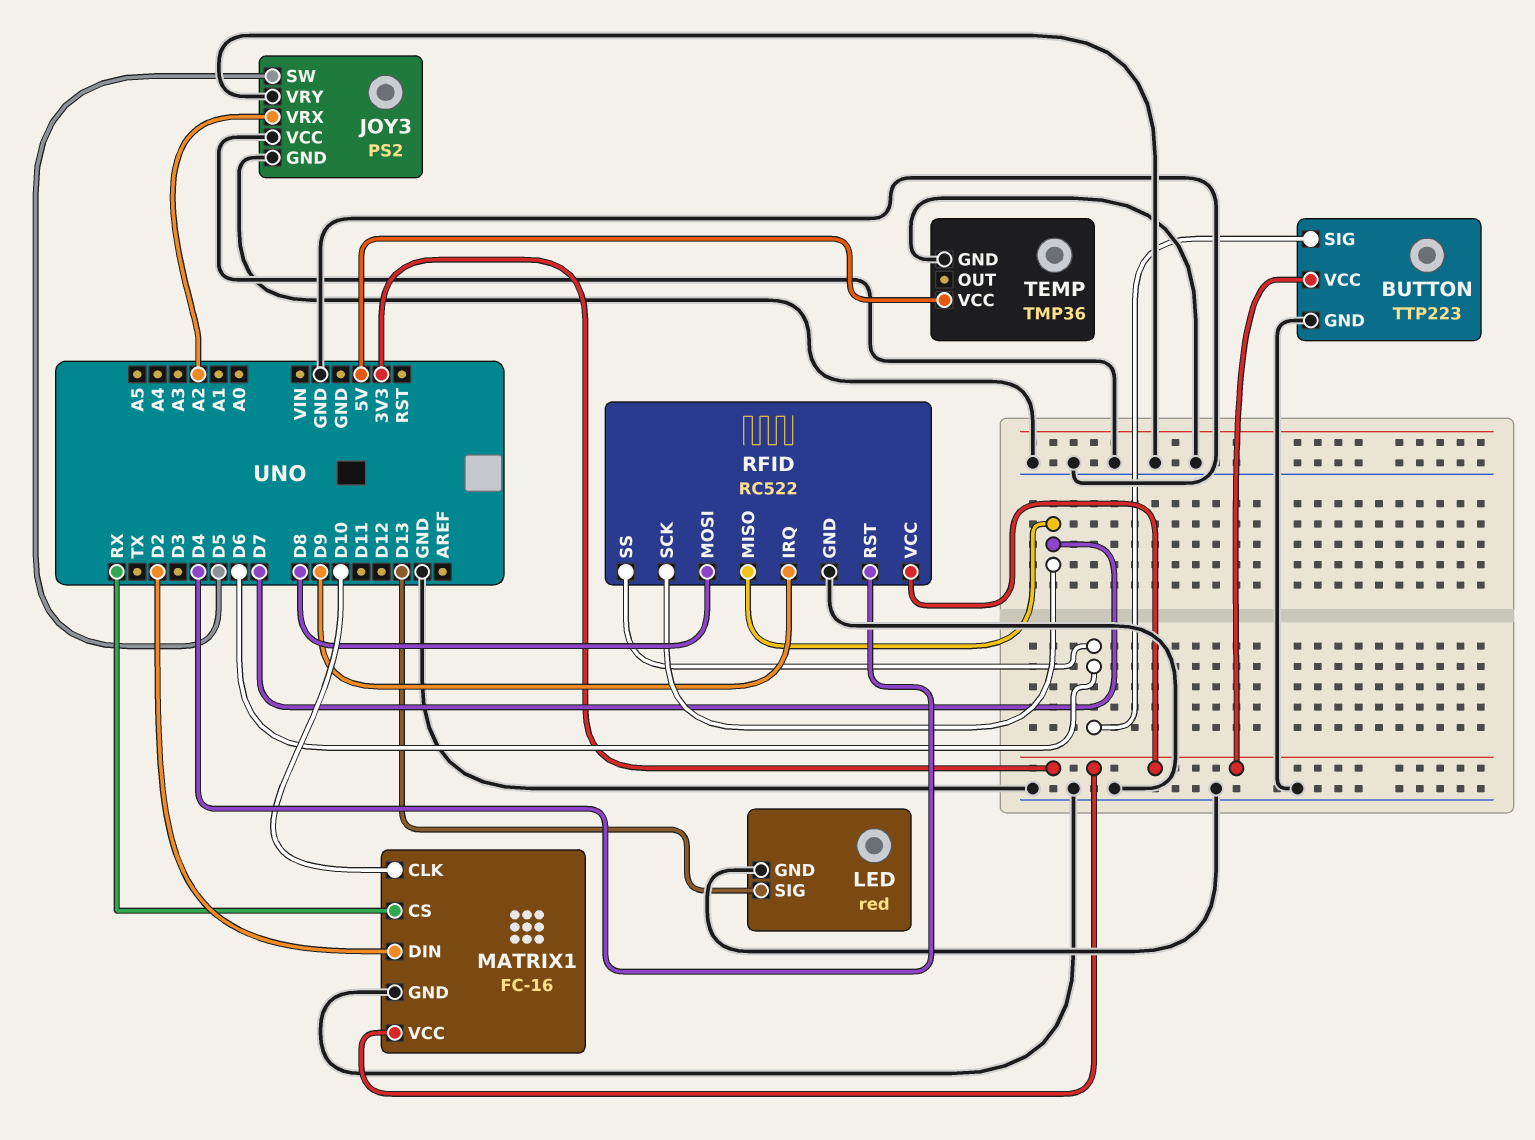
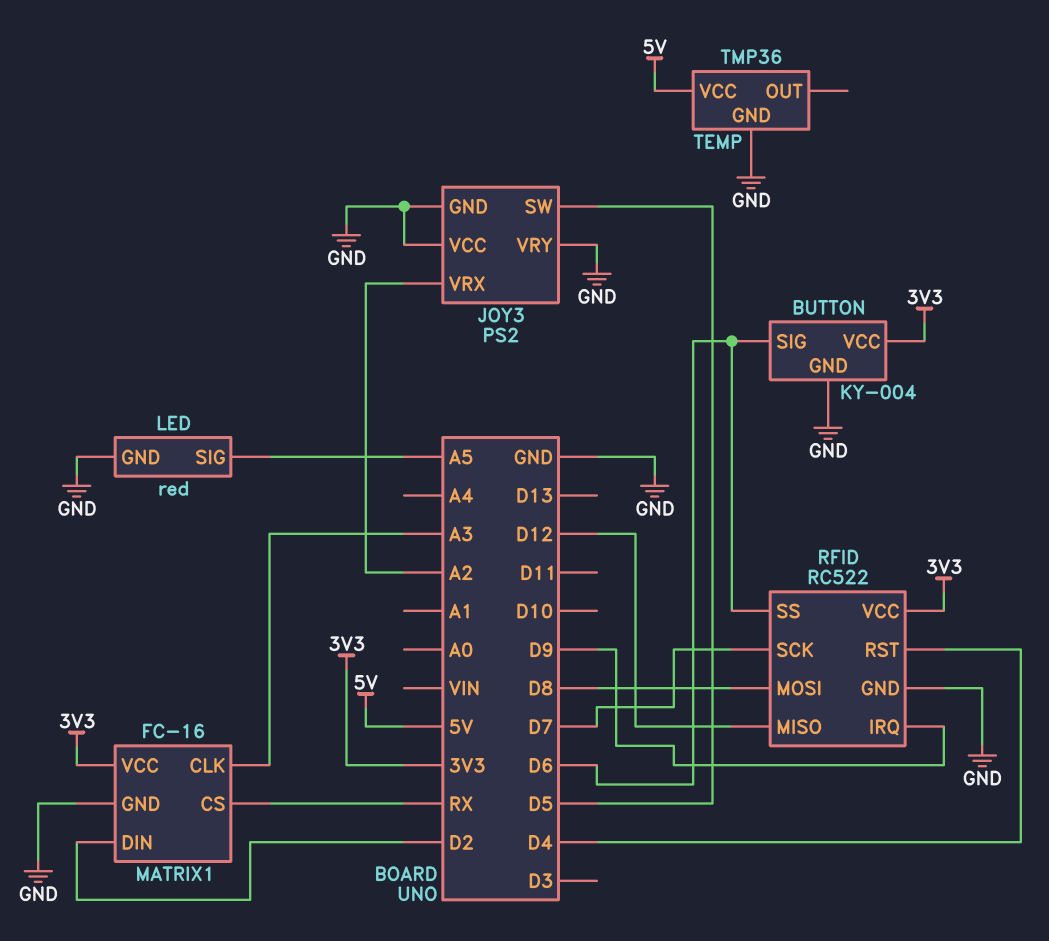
BUTTON: TTP223 -> KY-004
LED pin SIG: D13 -> A5
MATRIX1 pin CLK: D10 -> A3
RFID pin MISO: D7 -> D12

